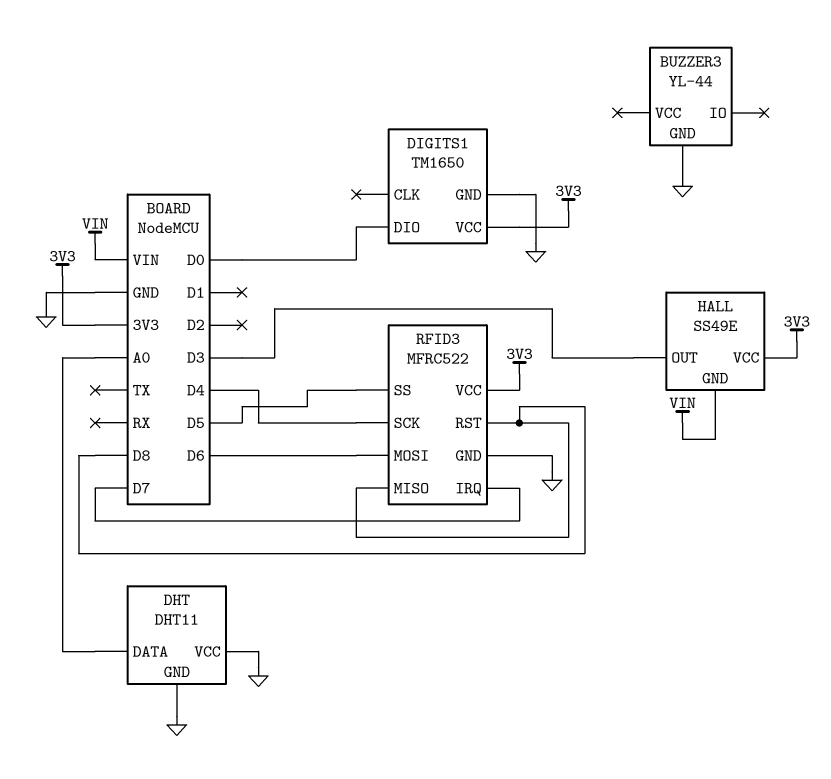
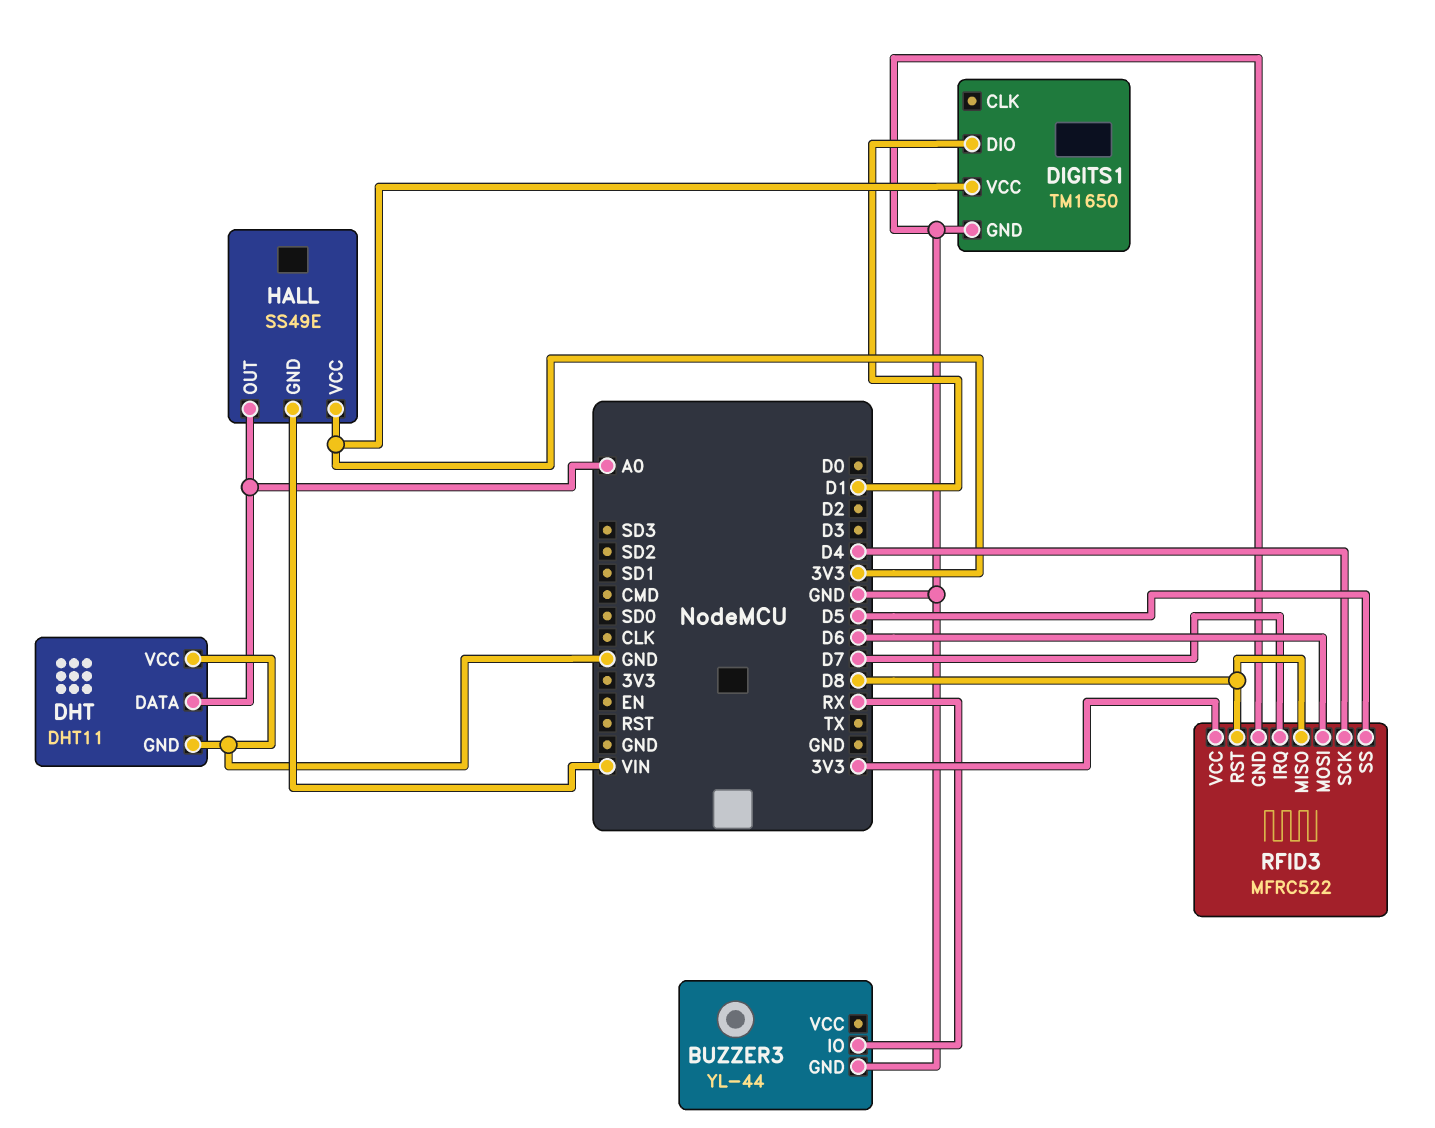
BUZZER3 pin IO: none -> RX
DIGITS1 pin DIO: D0 -> D1
HALL pin OUT: D3 -> A0

